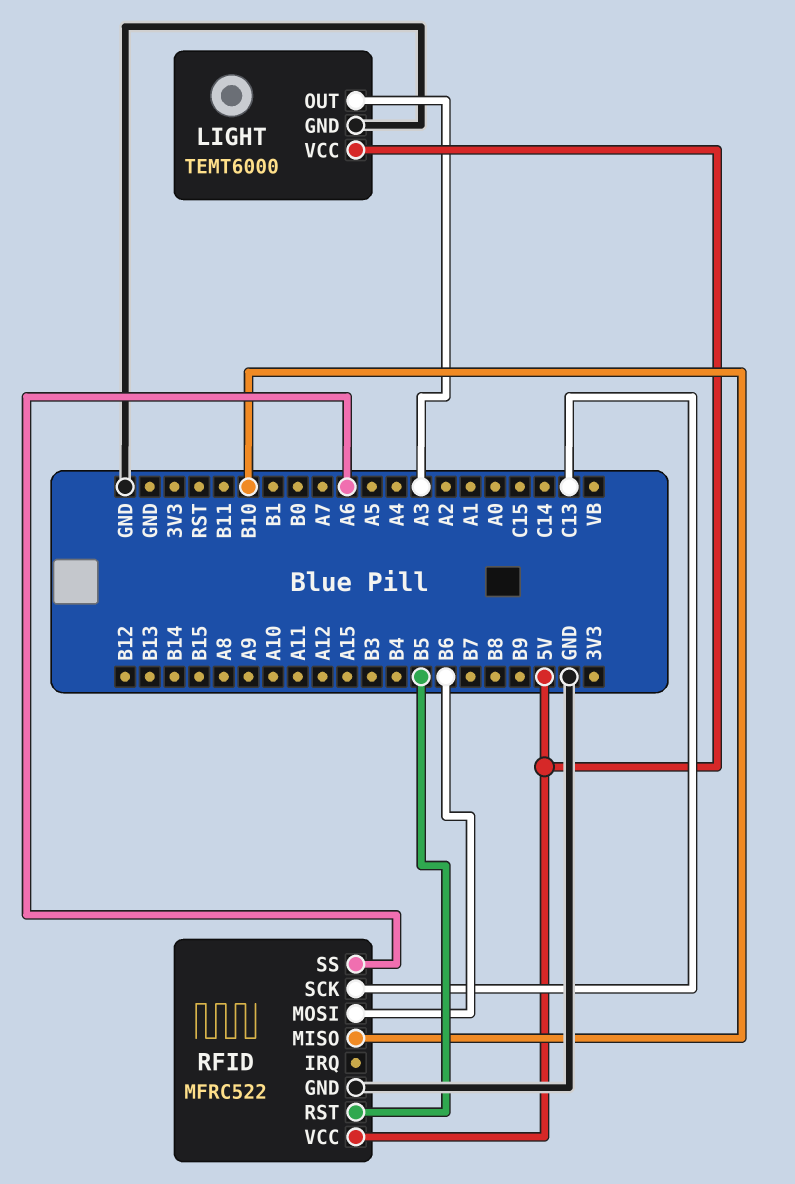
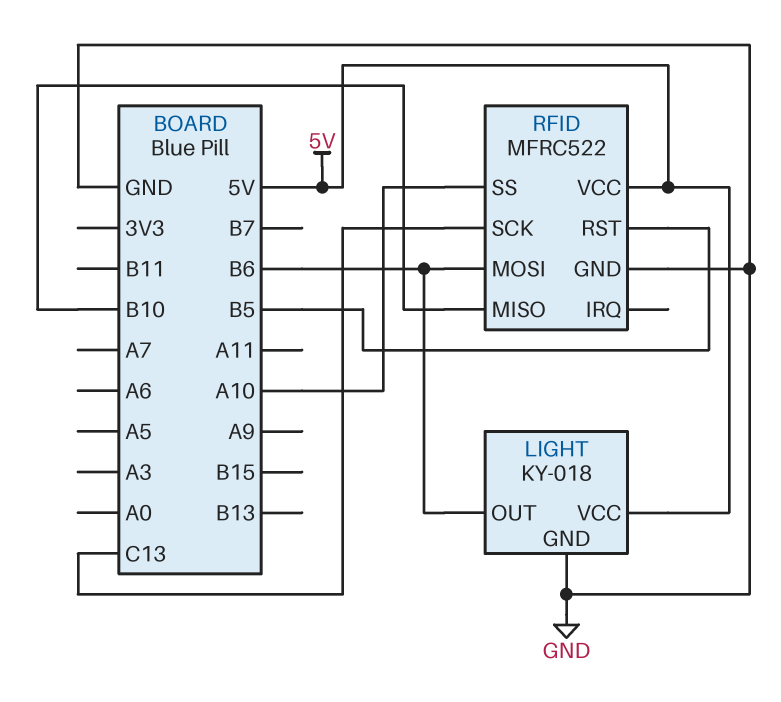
LIGHT: TEMT6000 -> KY-018
LIGHT pin OUT: A3 -> B6
RFID pin SS: A6 -> A10

